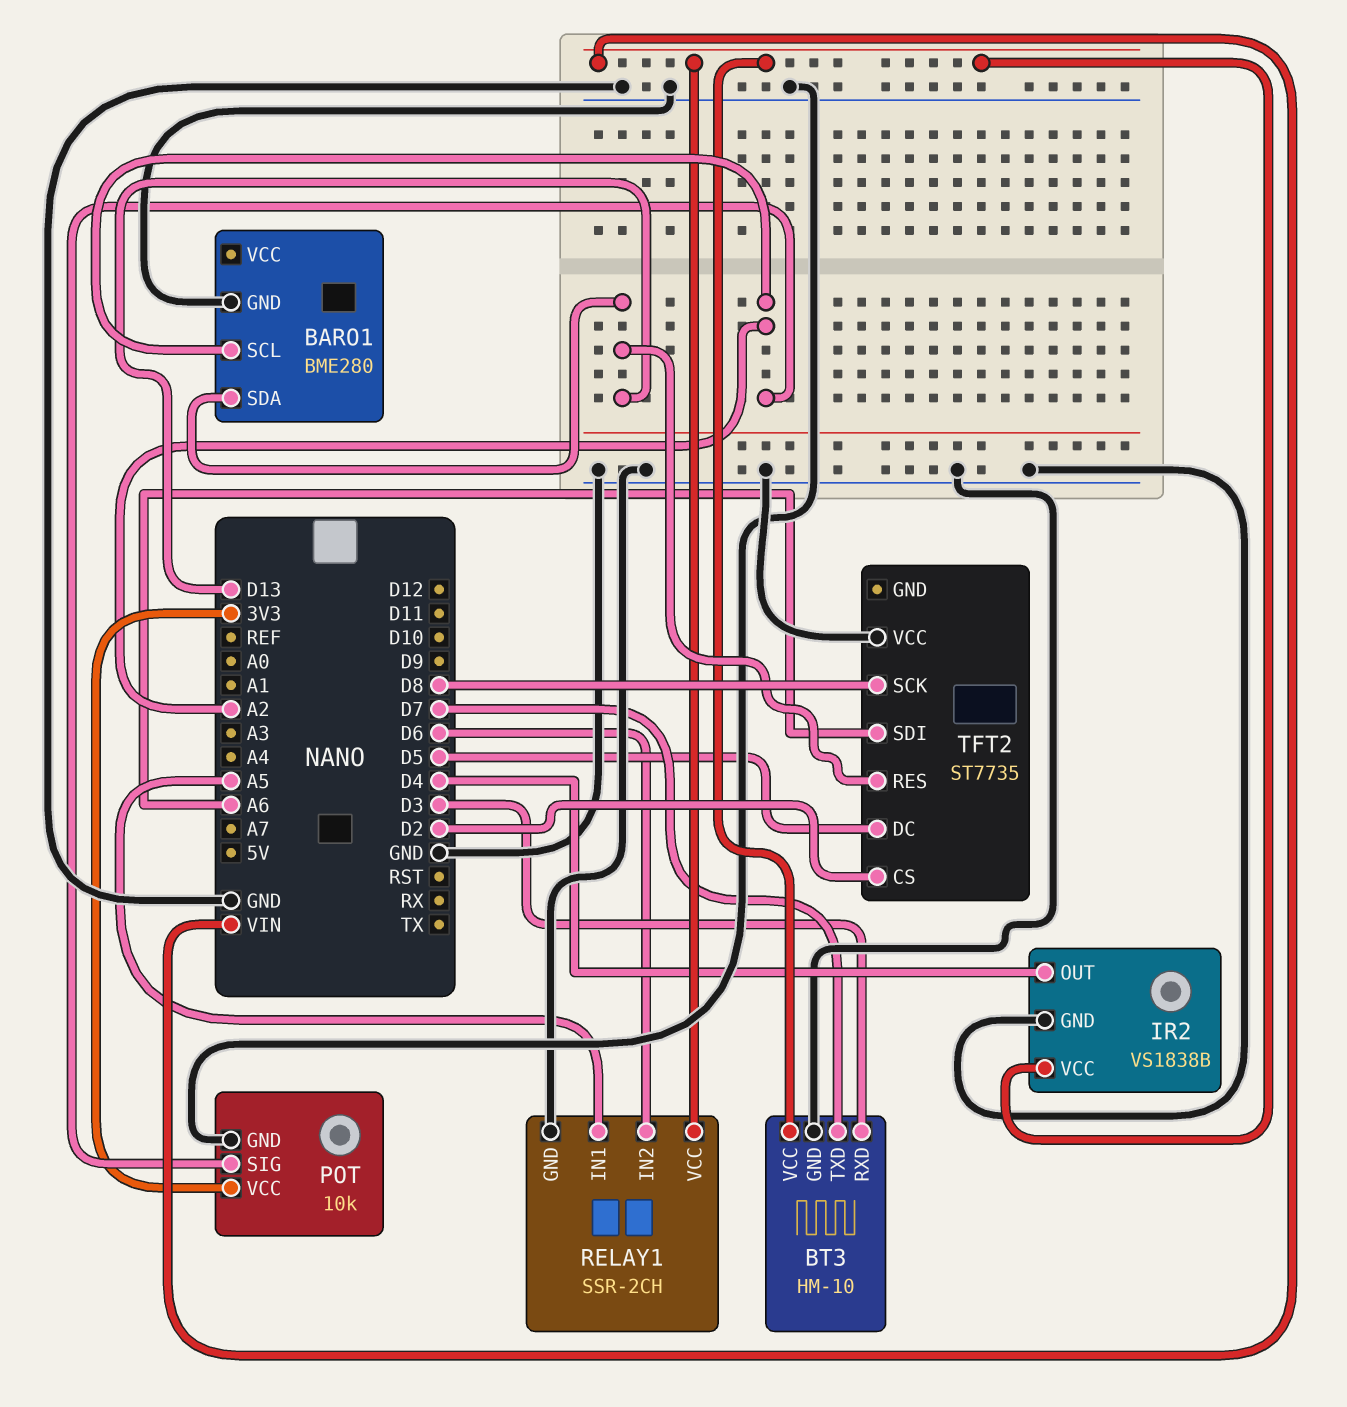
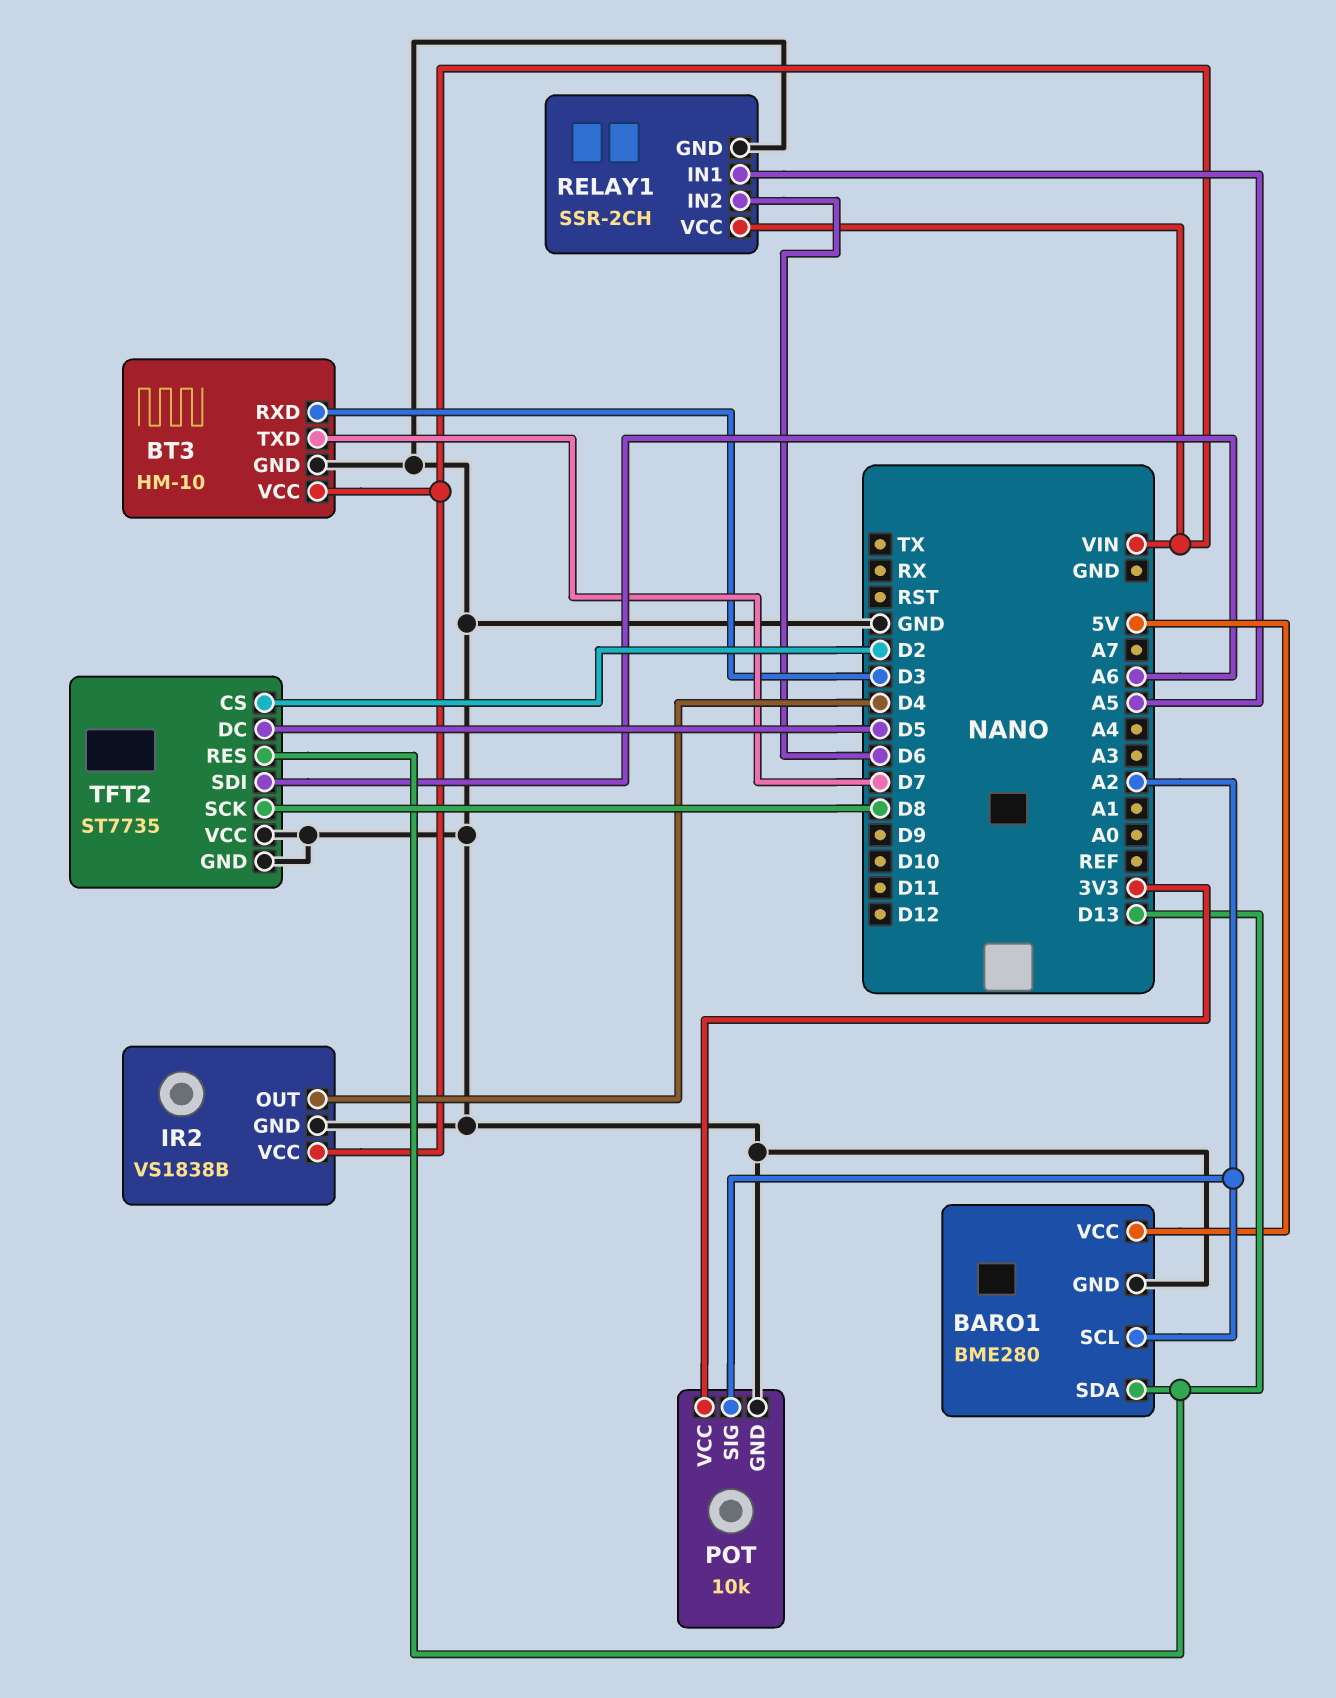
BARO1 pin VCC: none -> 5V
TFT2 pin GND: none -> GND

